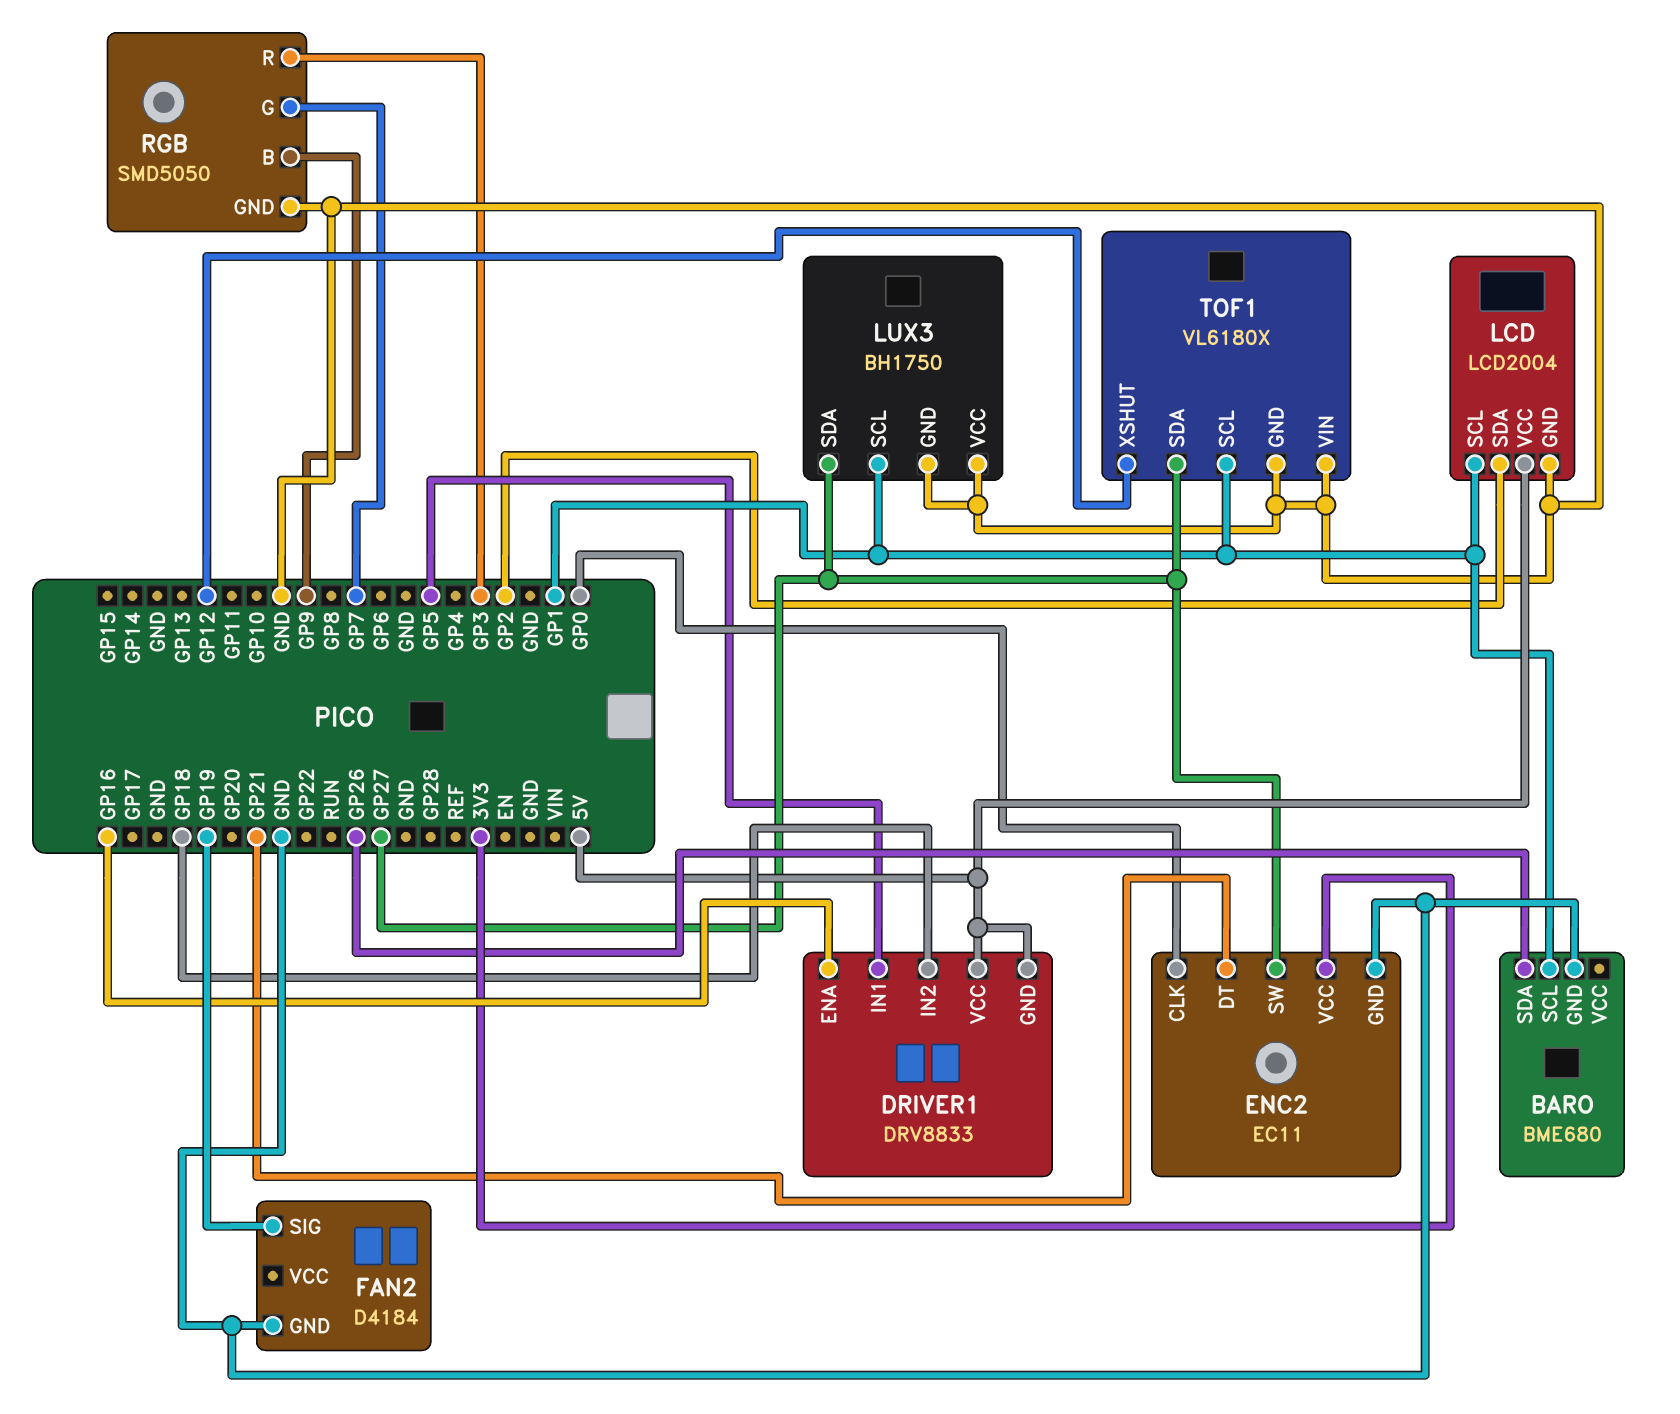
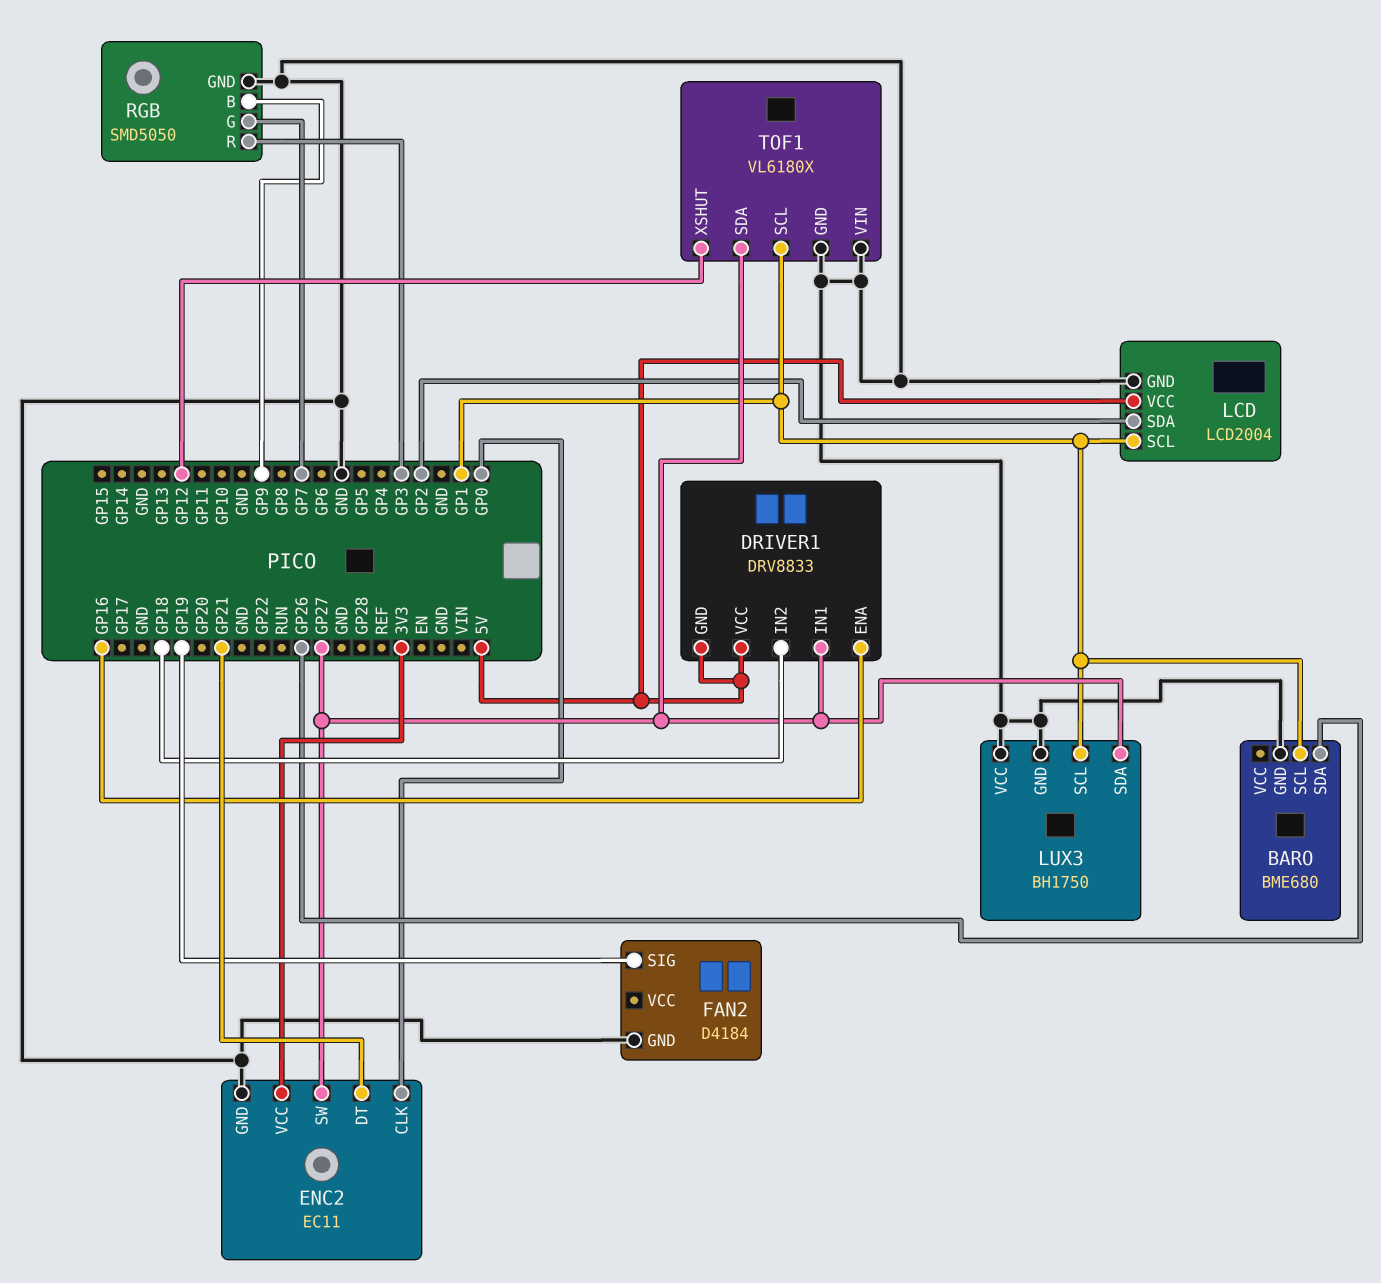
DRIVER1 pin IN1: GP5 -> GP27

